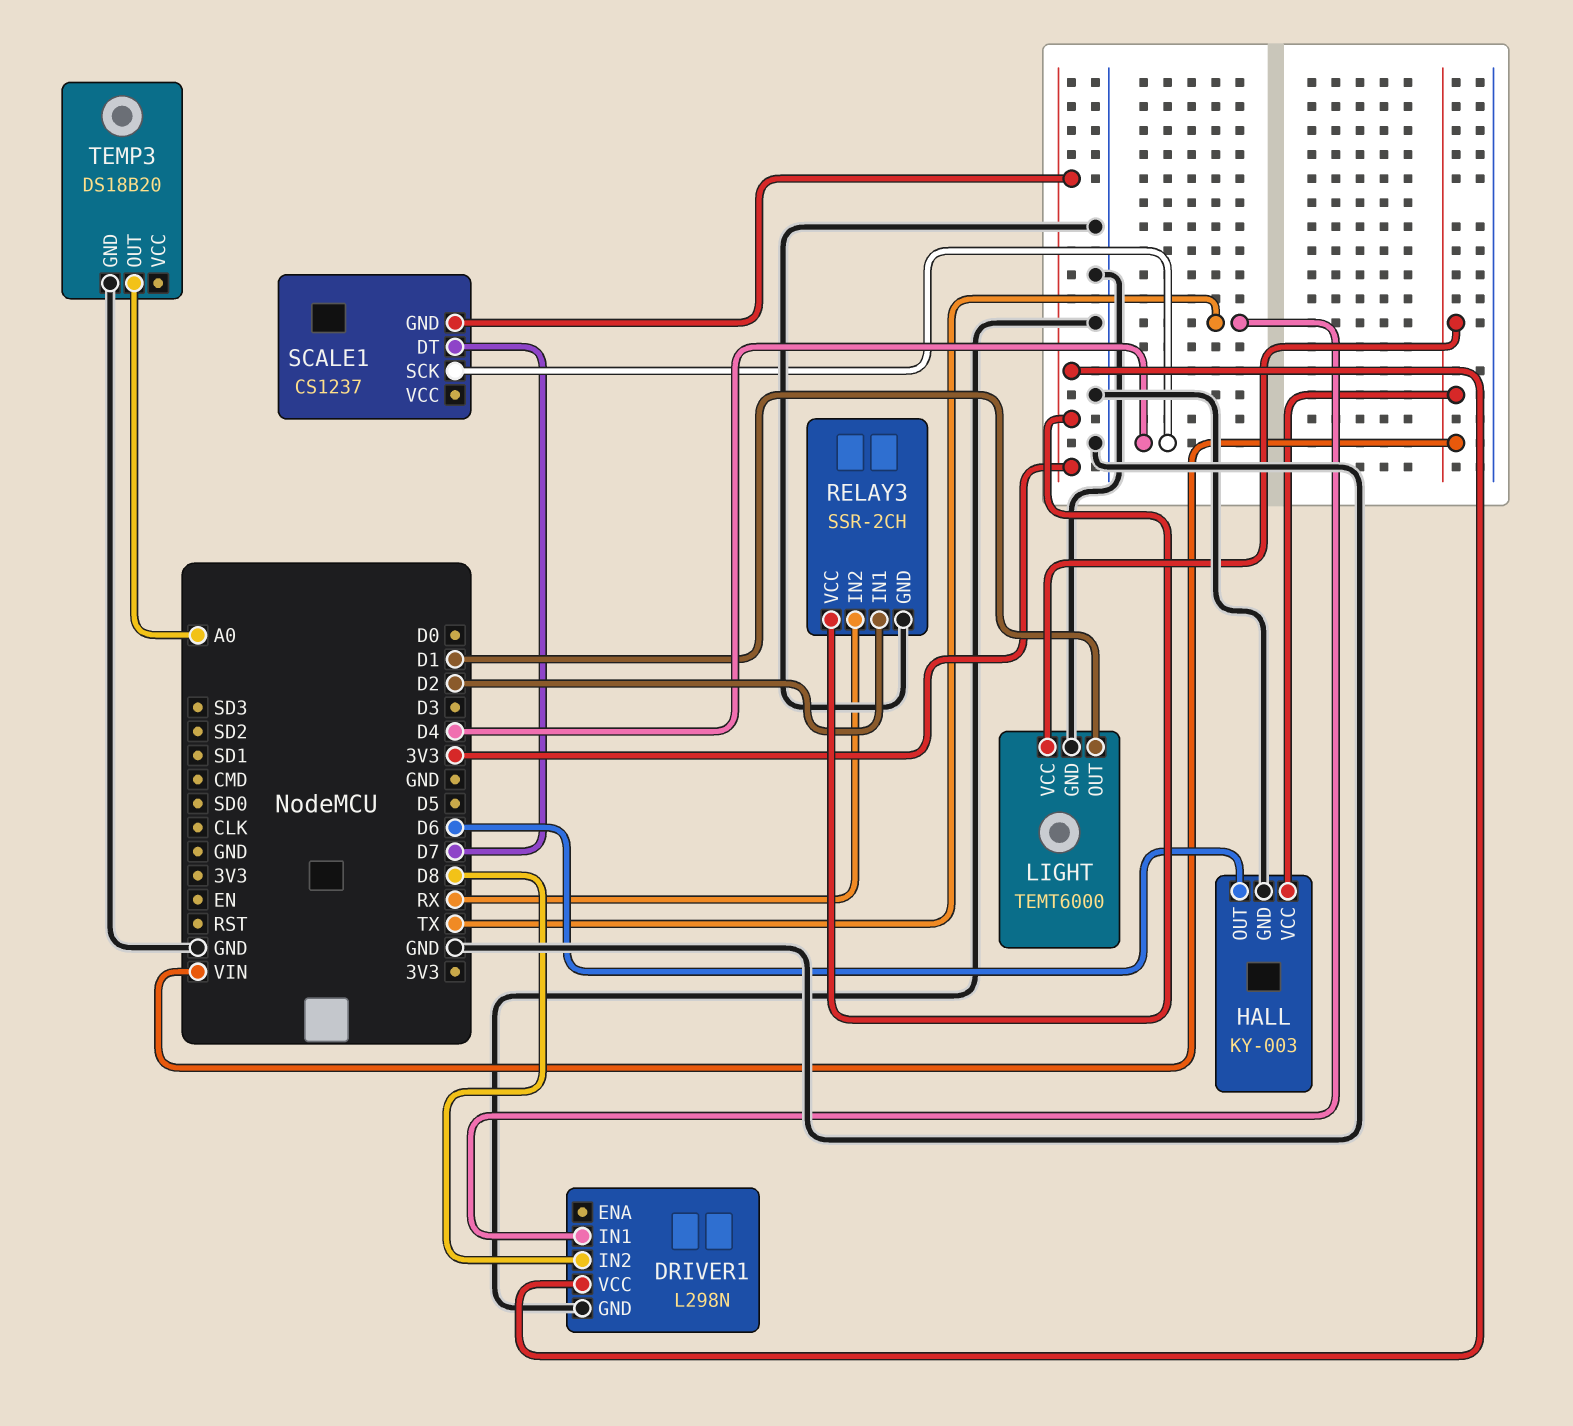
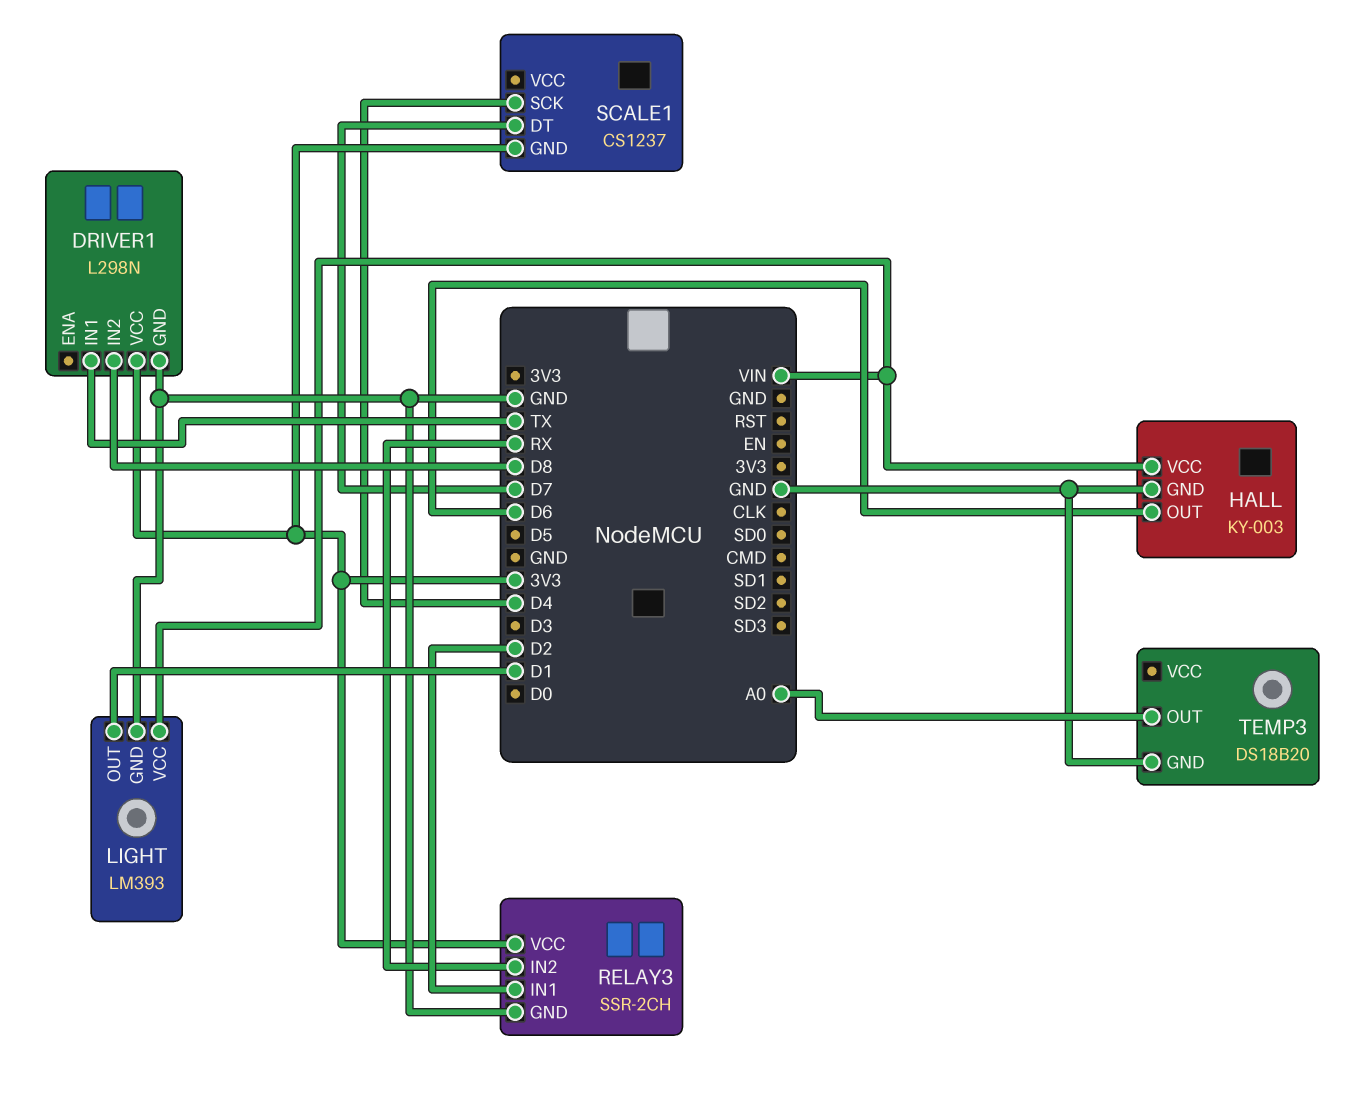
LIGHT: TEMT6000 -> LM393

